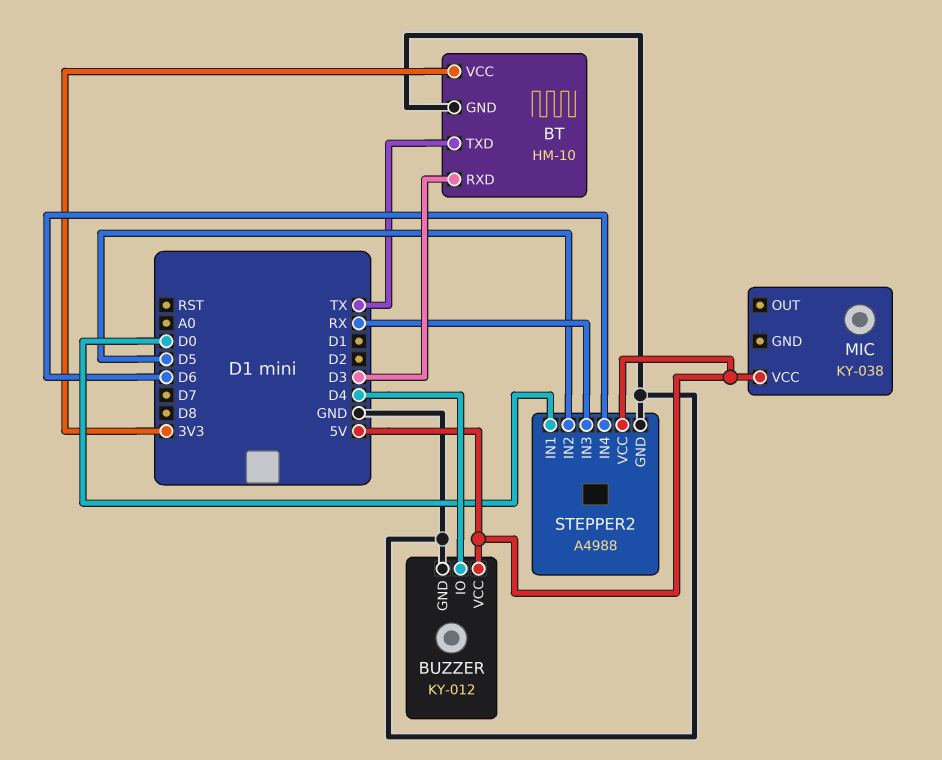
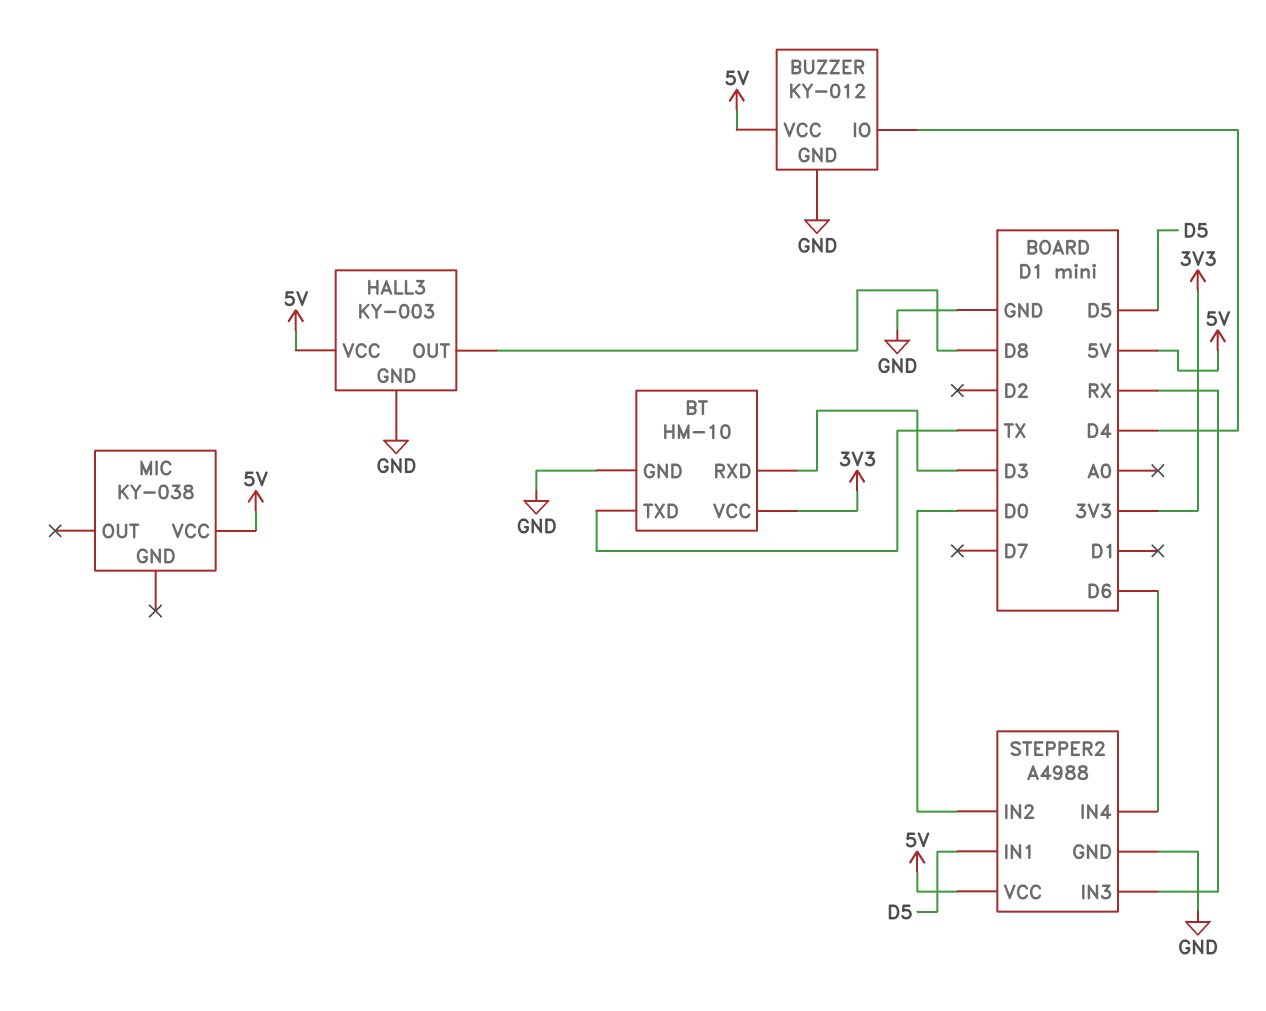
HALL3: none -> KY-003
HALL3 pin GND: none -> GND
HALL3 pin OUT: none -> D8
HALL3 pin VCC: none -> 5V
STEPPER2 pin IN1: D0 -> D5
STEPPER2 pin IN2: D5 -> D0

